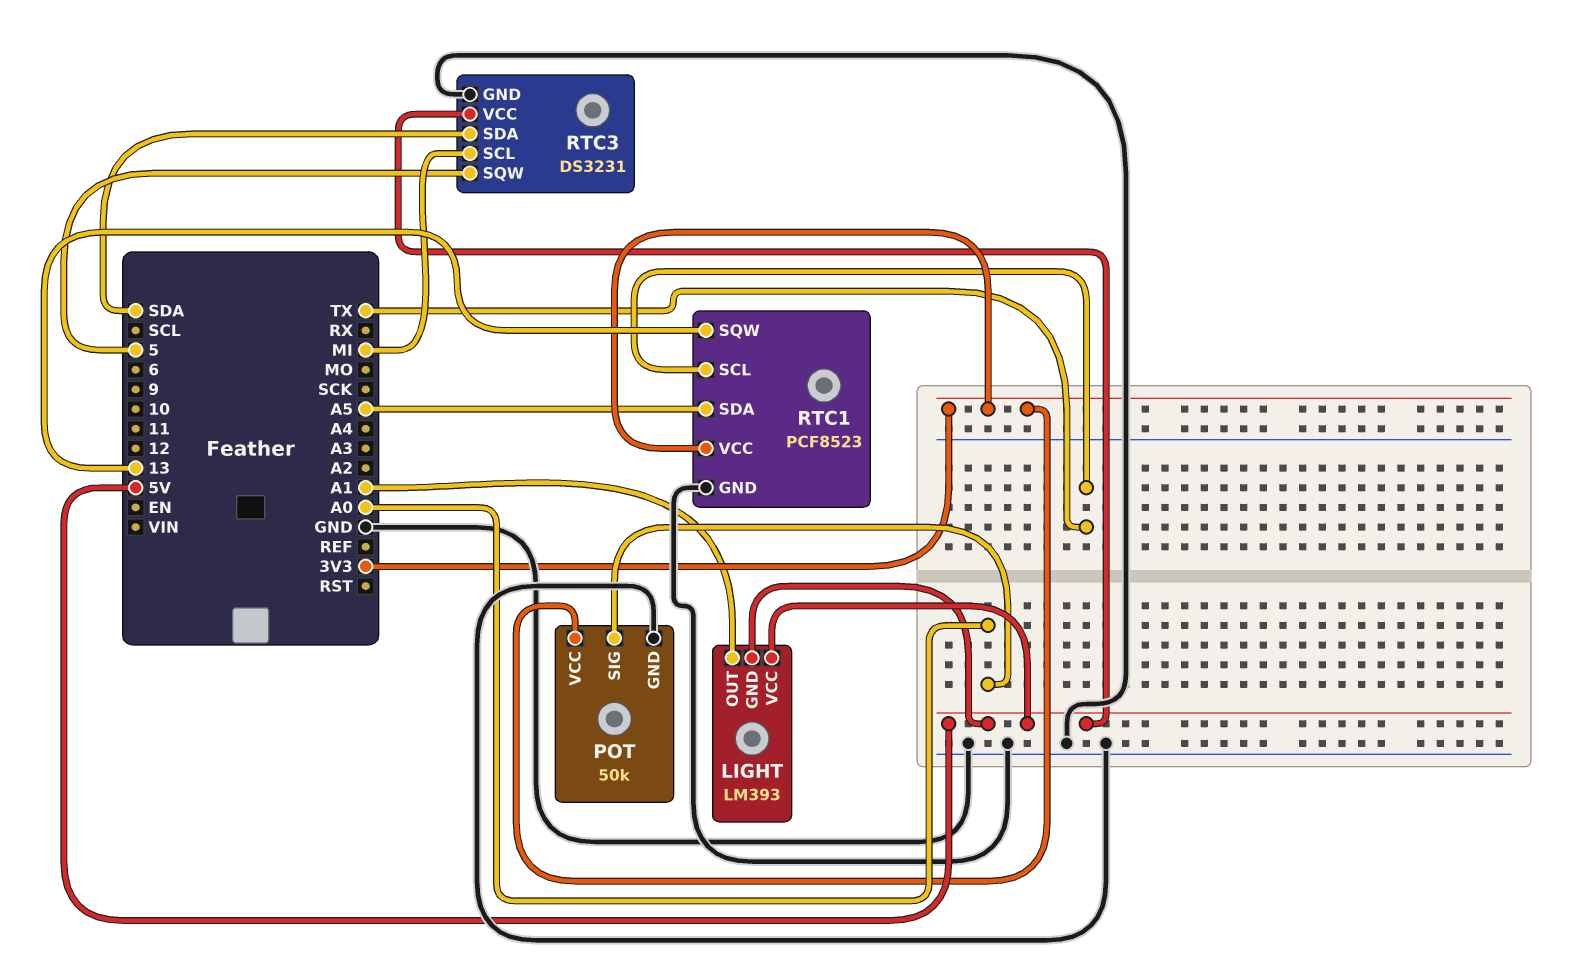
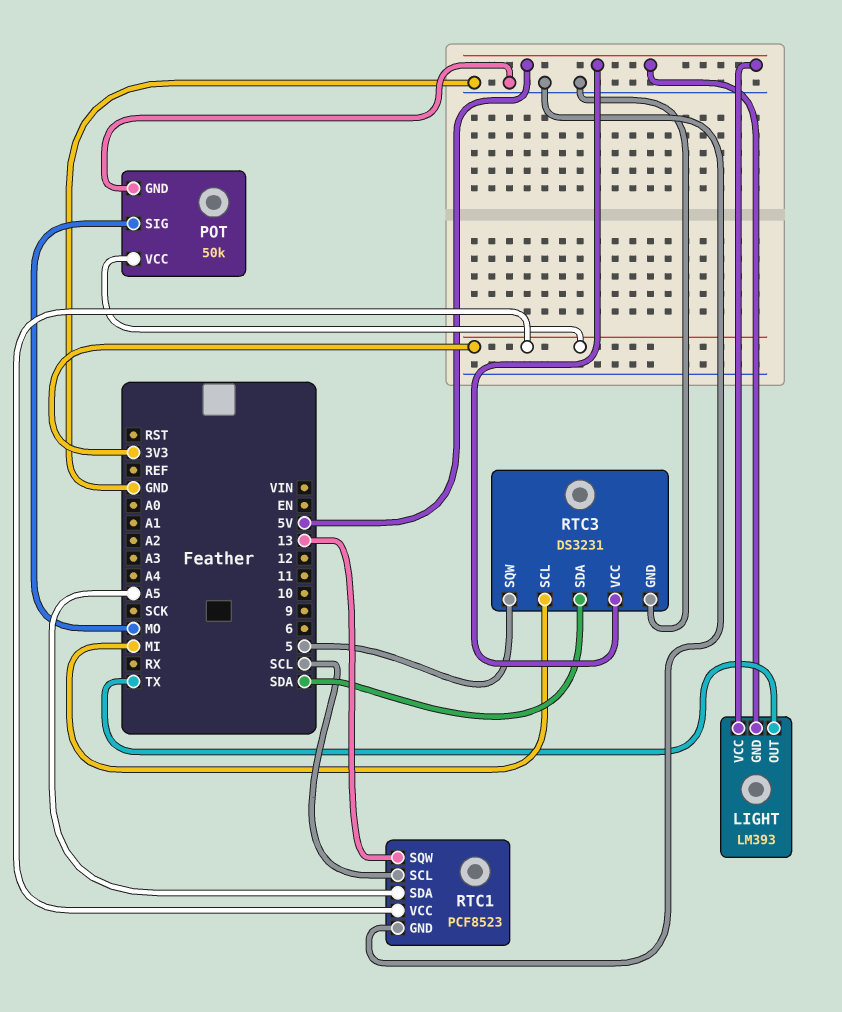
LIGHT pin OUT: A1 -> TX
POT pin SIG: A0 -> MO
RTC1 pin SCL: TX -> SCL

